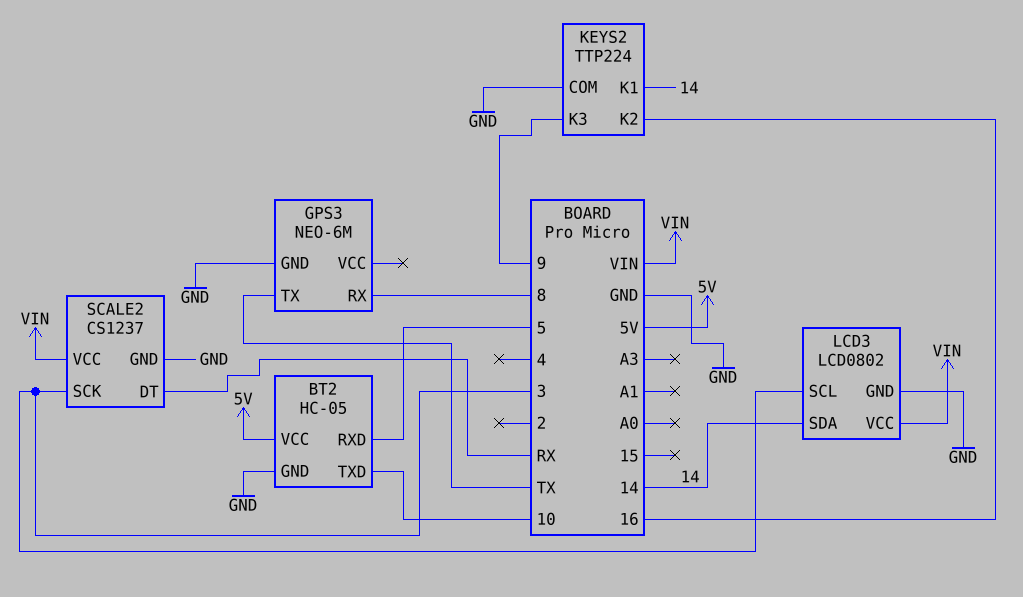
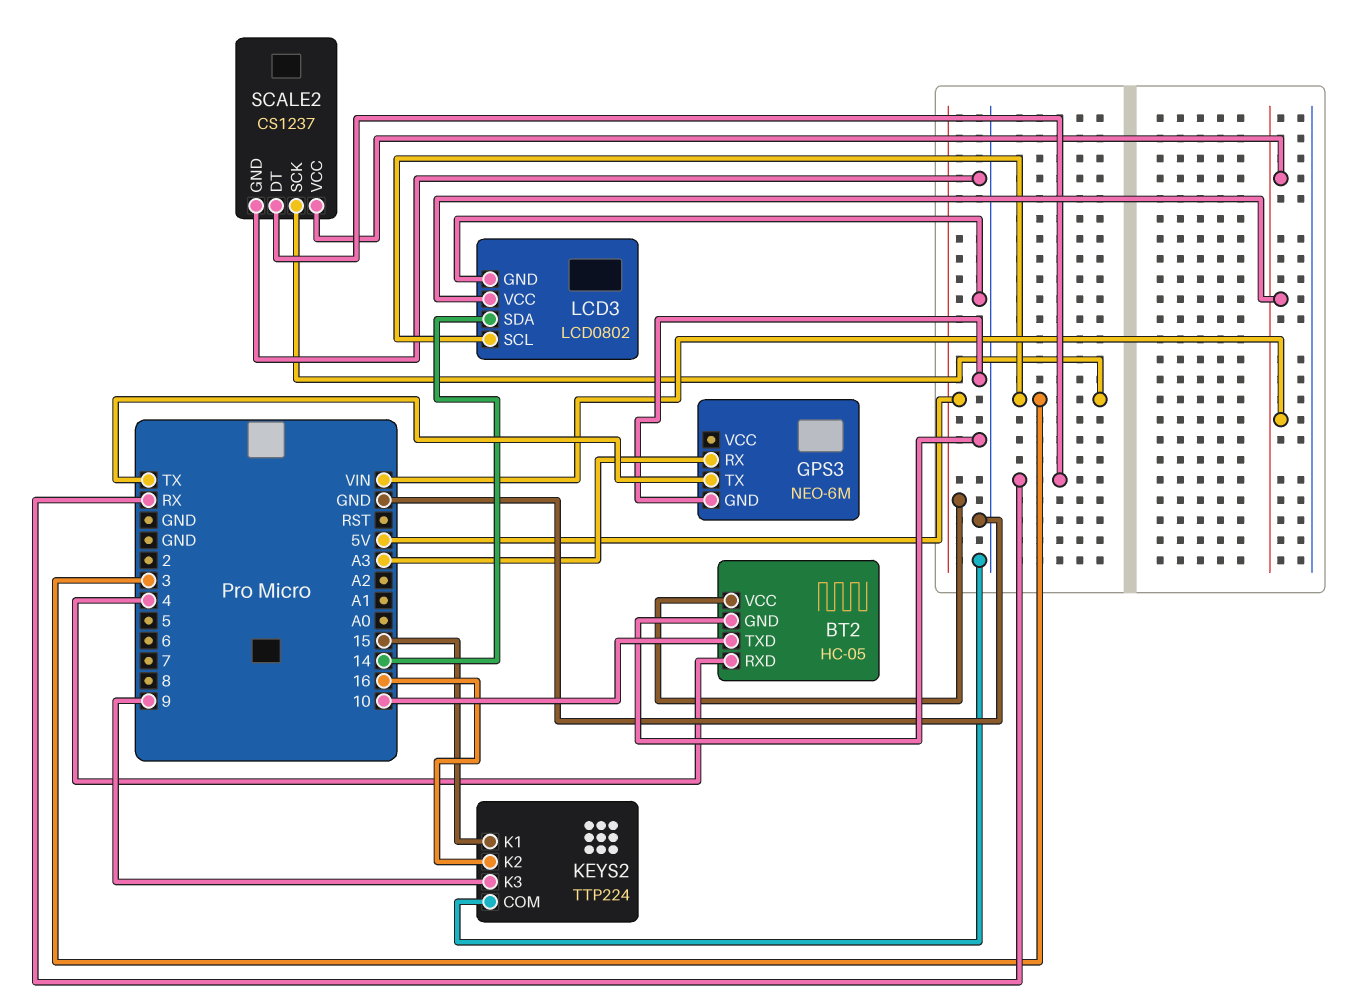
BT2 pin RXD: 5 -> 4
GPS3 pin RX: 8 -> A3
KEYS2 pin K1: 14 -> 15

